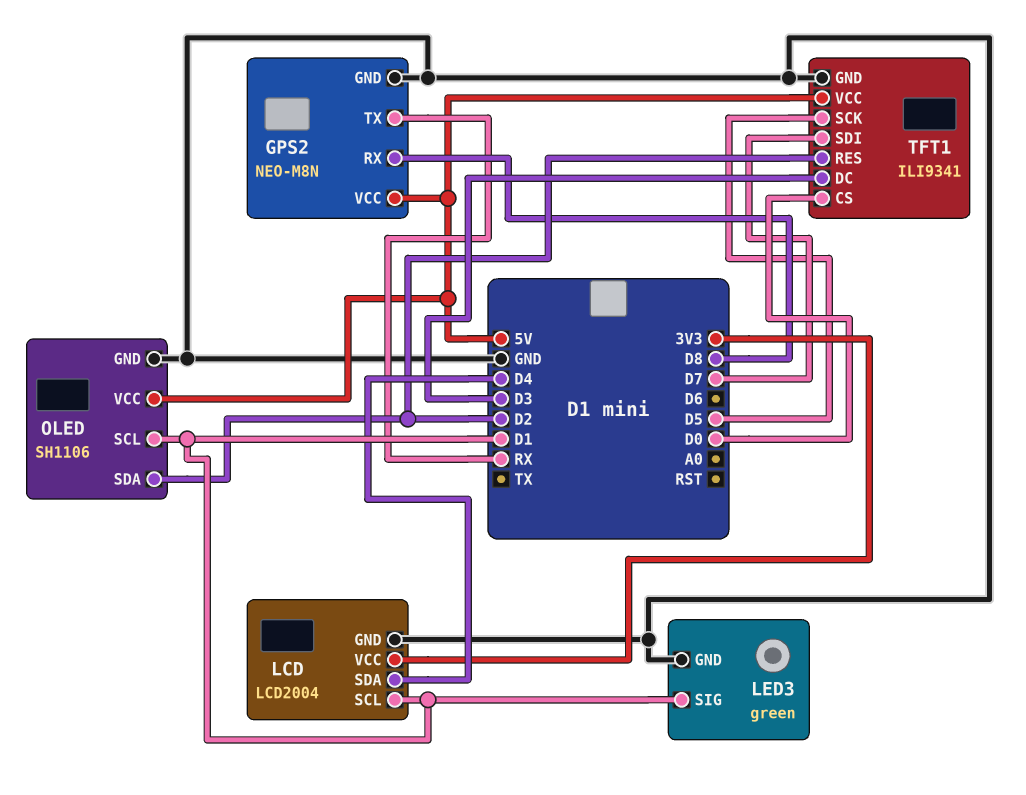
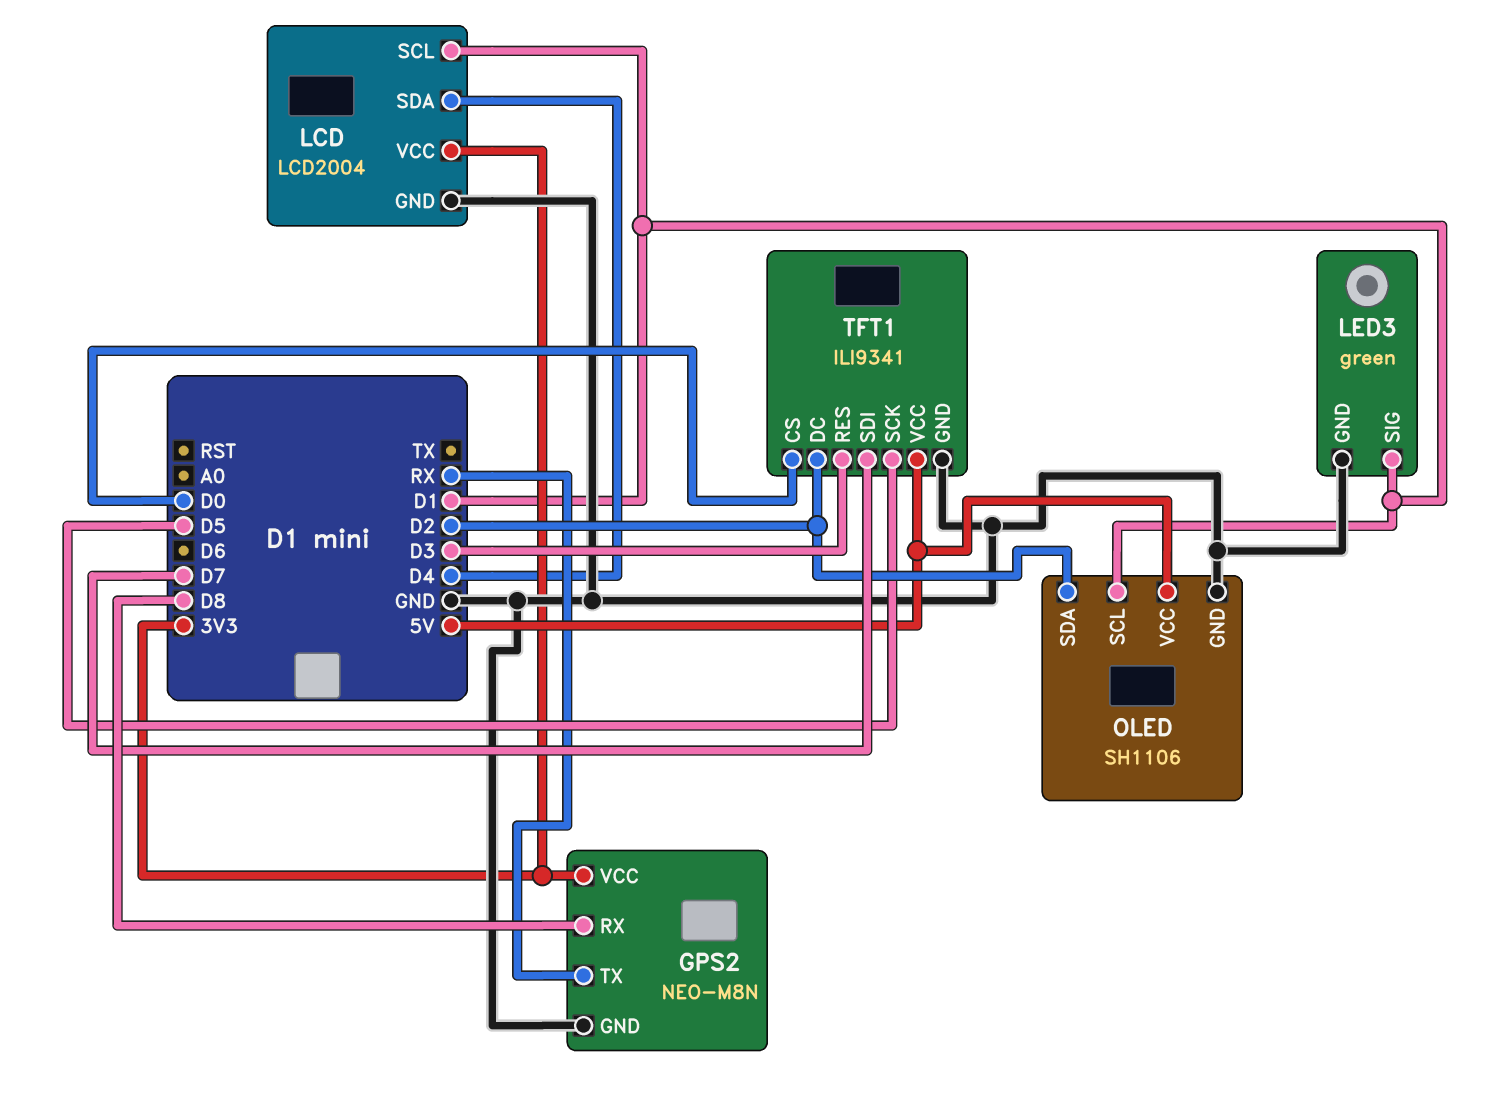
GPS2 pin VCC: 5V -> 3V3
TFT1 pin DC: D3 -> D2
TFT1 pin RES: D2 -> D3

